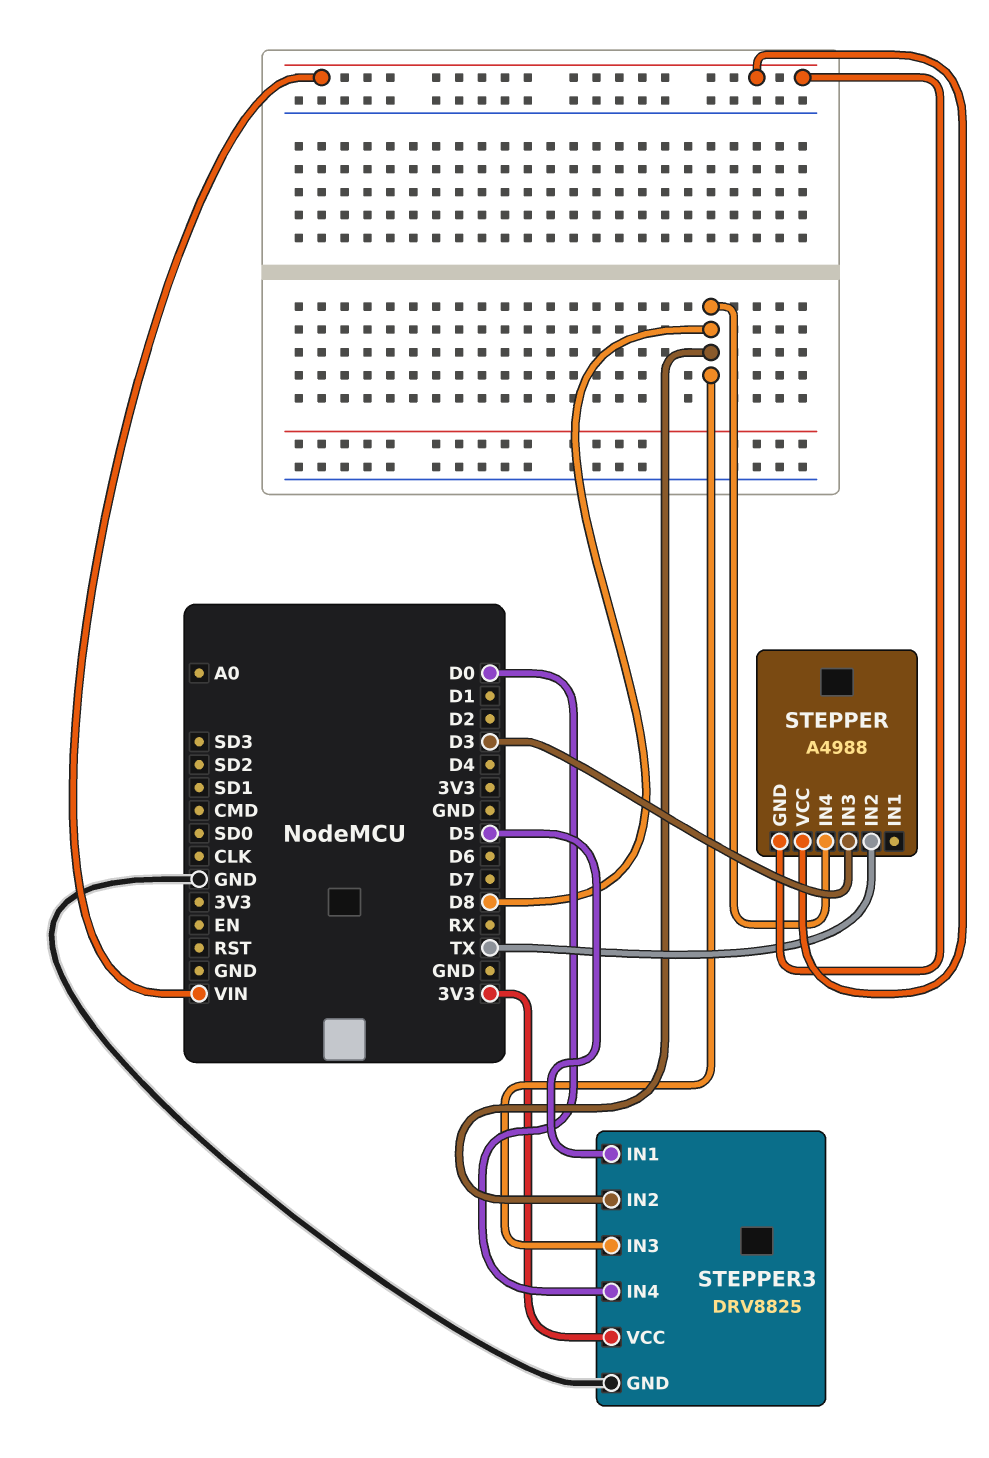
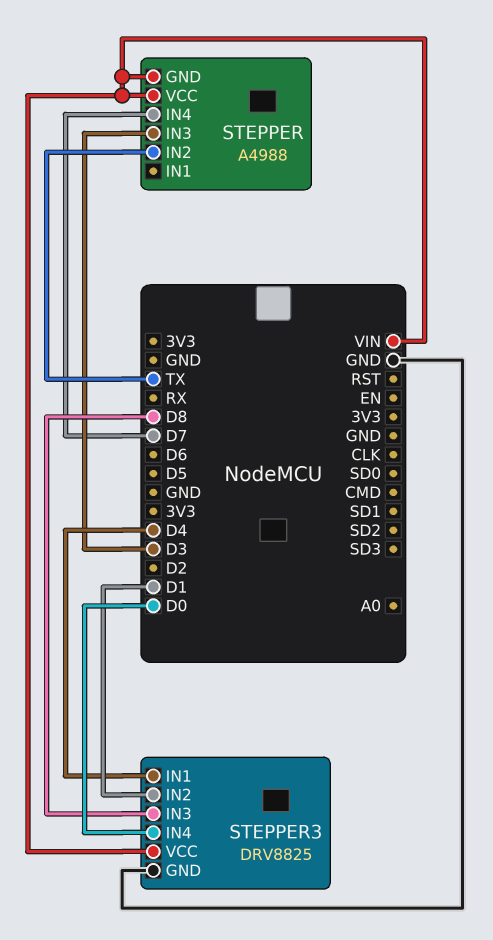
STEPPER pin IN4: D8 -> D7
STEPPER3 pin IN1: D5 -> D4
STEPPER3 pin IN2: D8 -> D1
STEPPER3 pin VCC: 3V3 -> VIN

